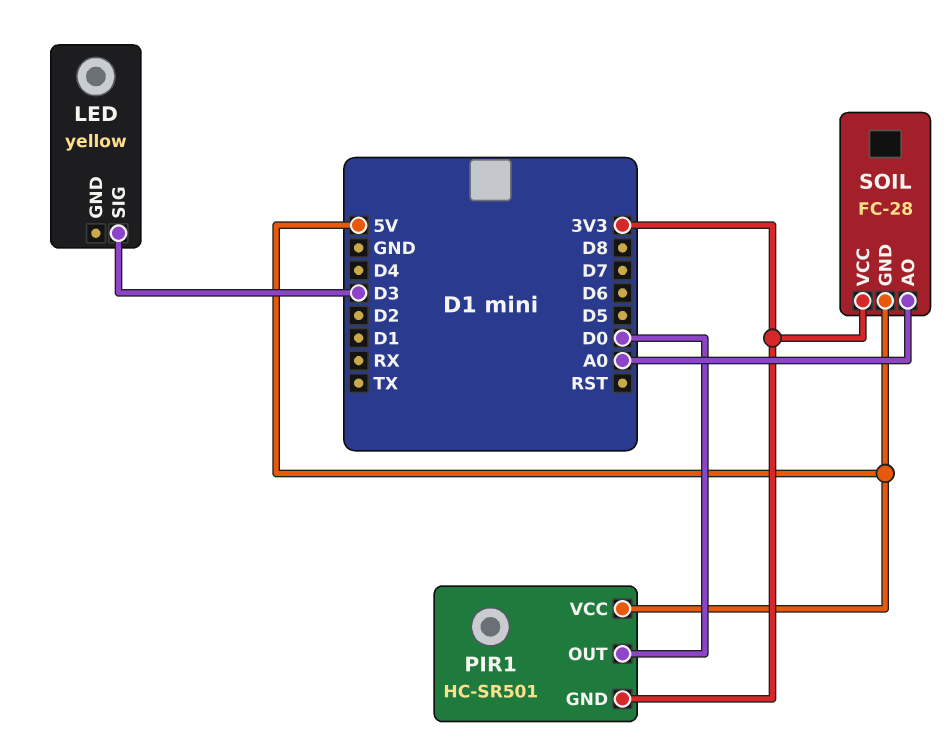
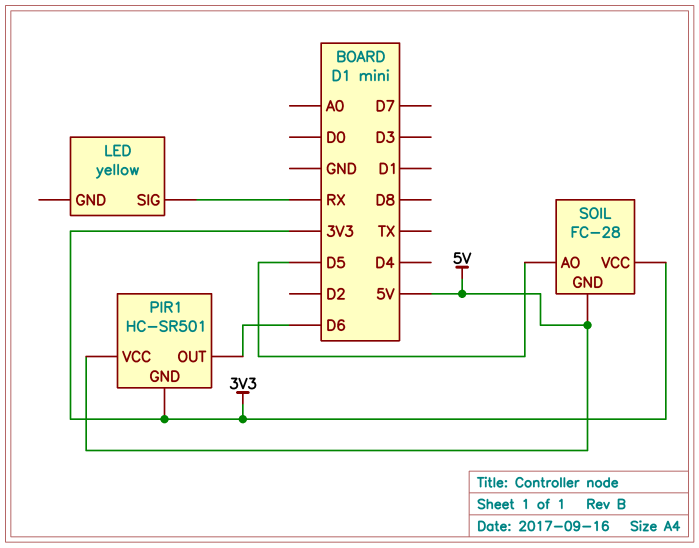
LED pin SIG: D3 -> RX
PIR1 pin OUT: D0 -> D6
SOIL pin AO: A0 -> D5

